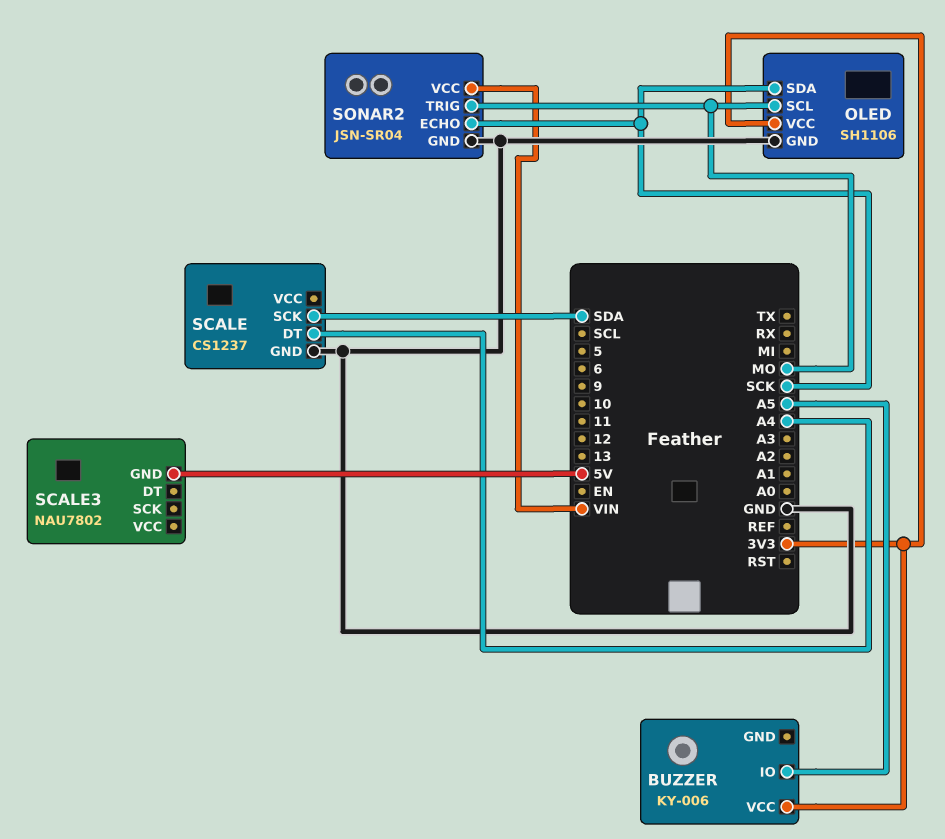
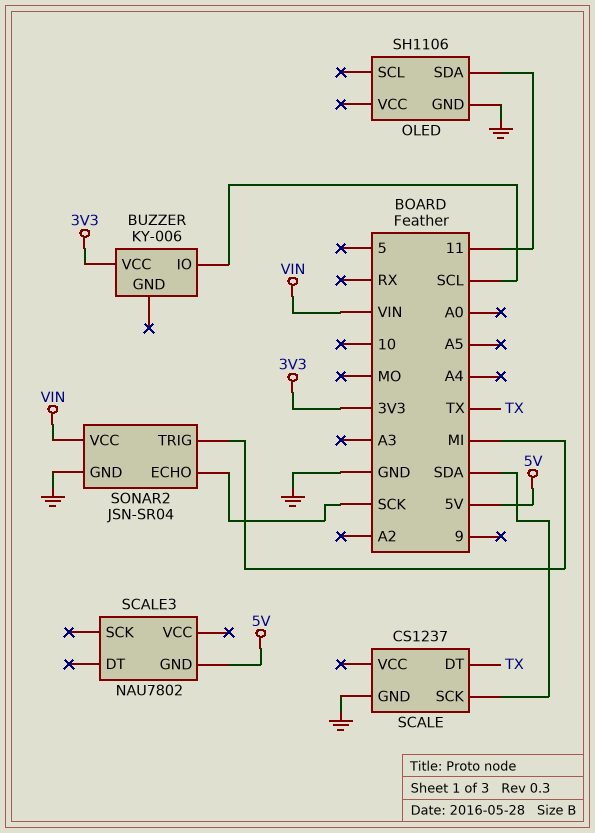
BUZZER pin IO: A5 -> SCL
OLED pin SCL: MO -> none
OLED pin SDA: SCK -> 11
OLED pin VCC: 3V3 -> none
SCALE pin DT: A4 -> TX
SONAR2 pin TRIG: MO -> MI

